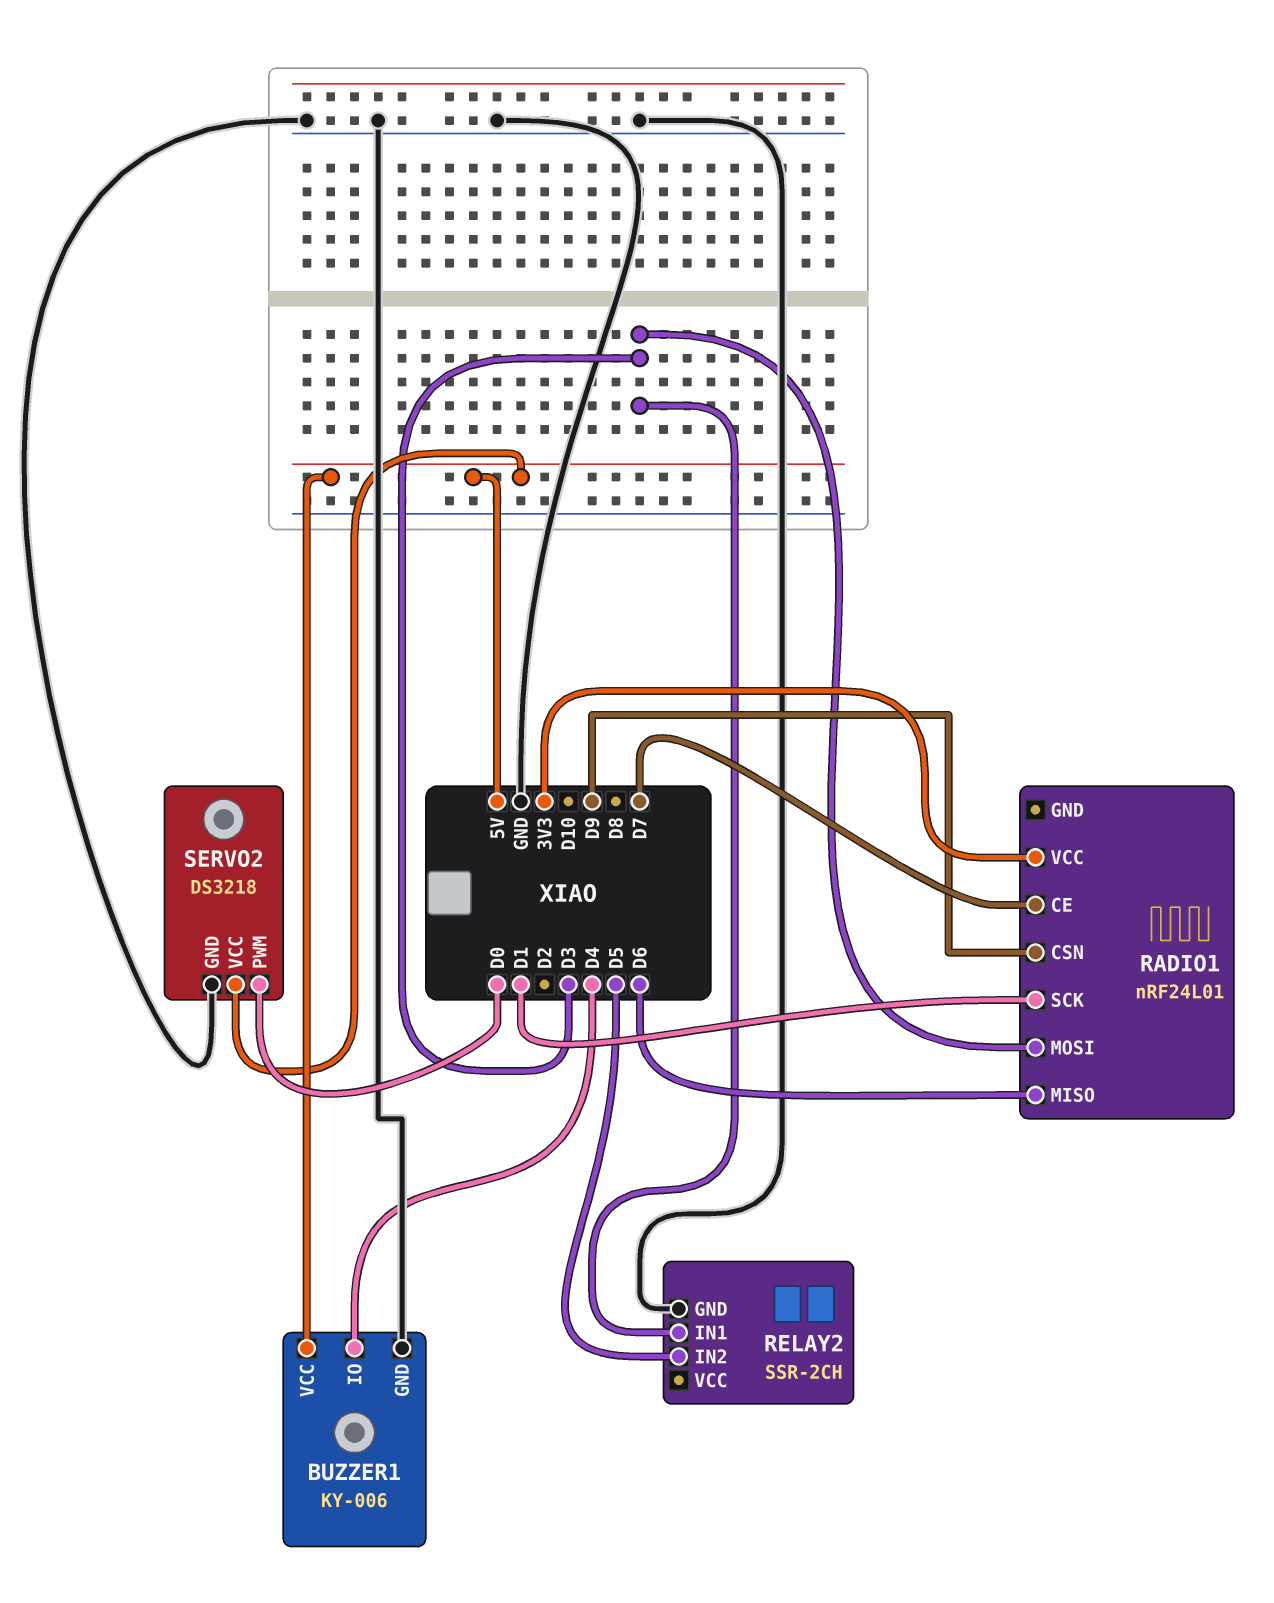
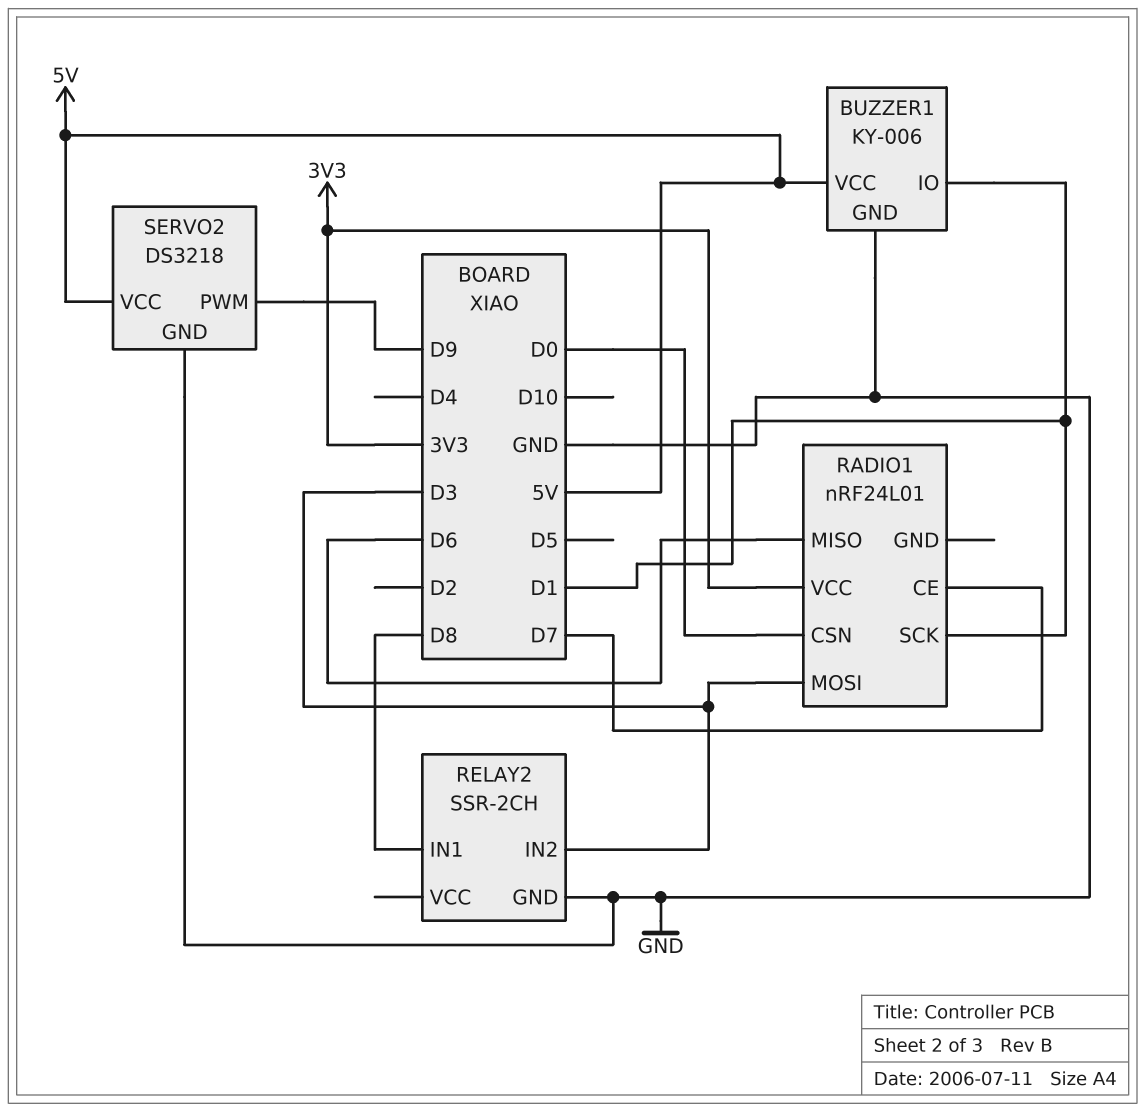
BUZZER1 pin IO: D4 -> D1
RADIO1 pin CSN: D9 -> D0
RELAY2 pin IN1: D3 -> D8
RELAY2 pin IN2: D5 -> D3
SERVO2 pin PWM: D0 -> D9

